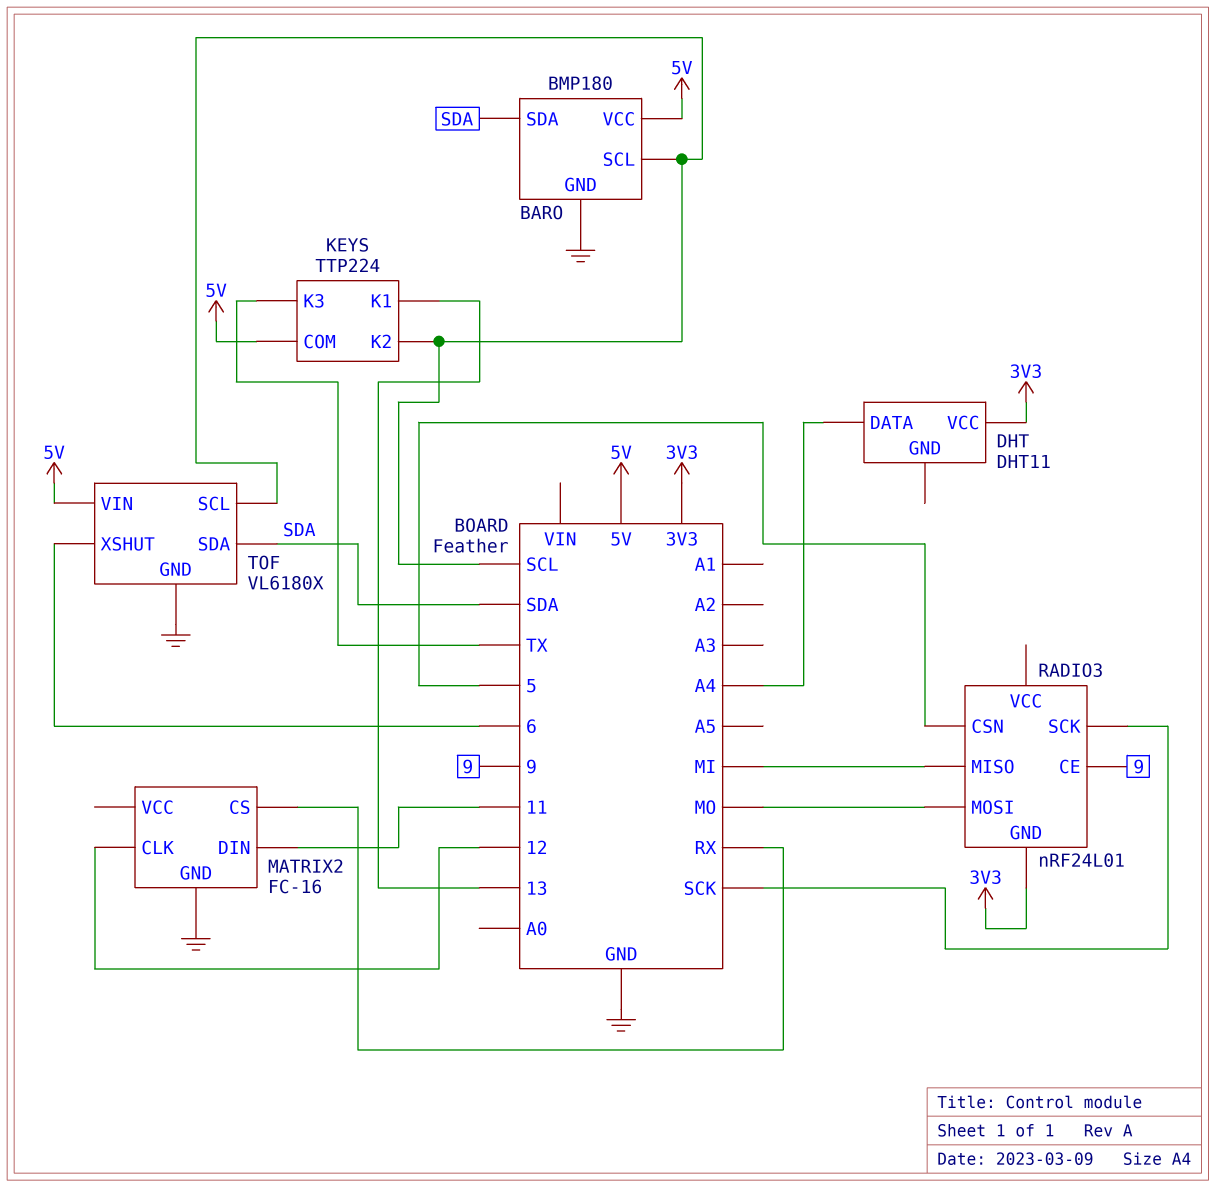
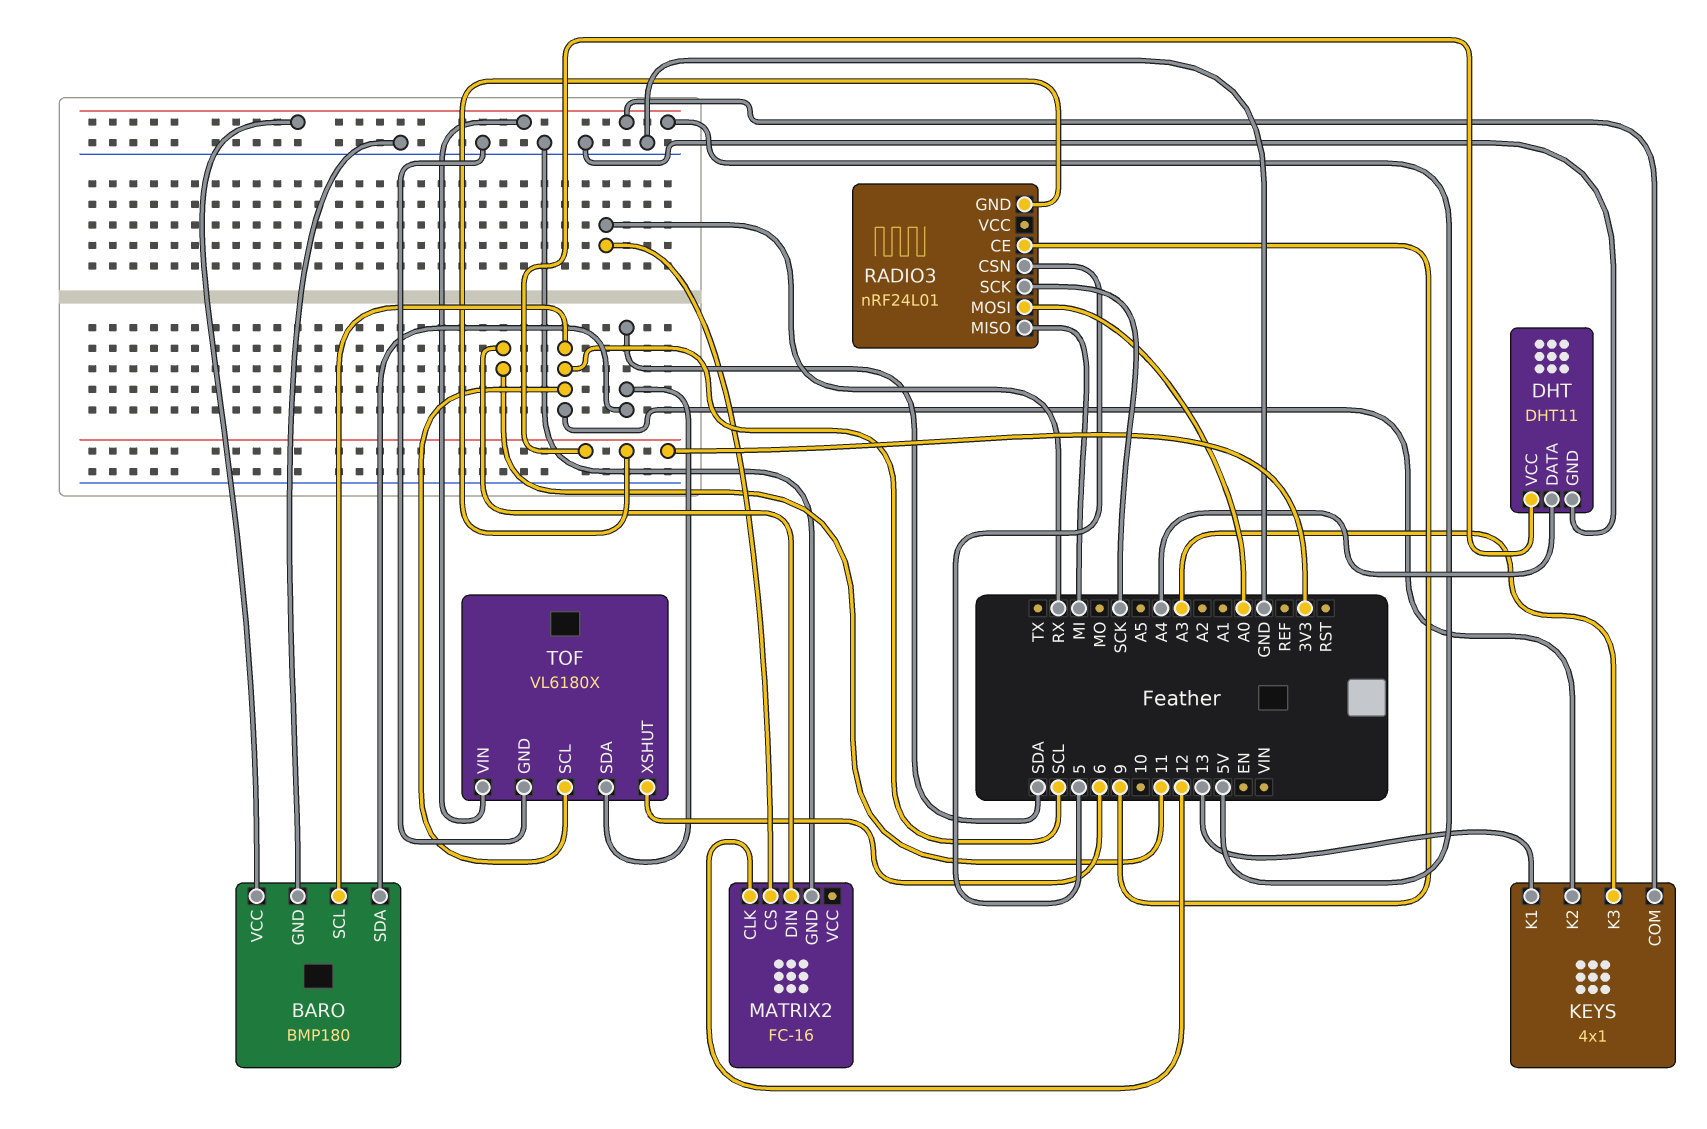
DHT pin GND: none -> GND
KEYS: TTP224 -> 4x1
KEYS pin K3: TX -> A3
RADIO3 pin MOSI: MO -> A0

